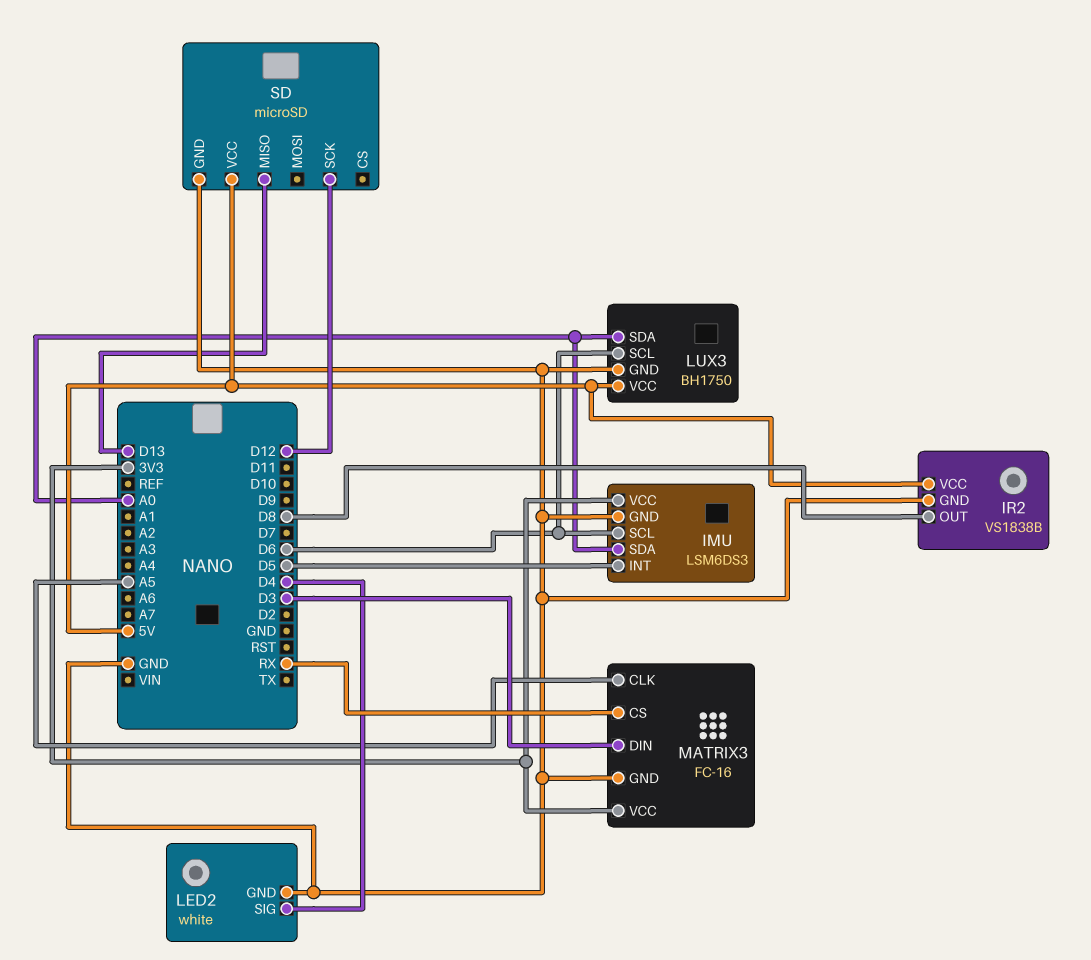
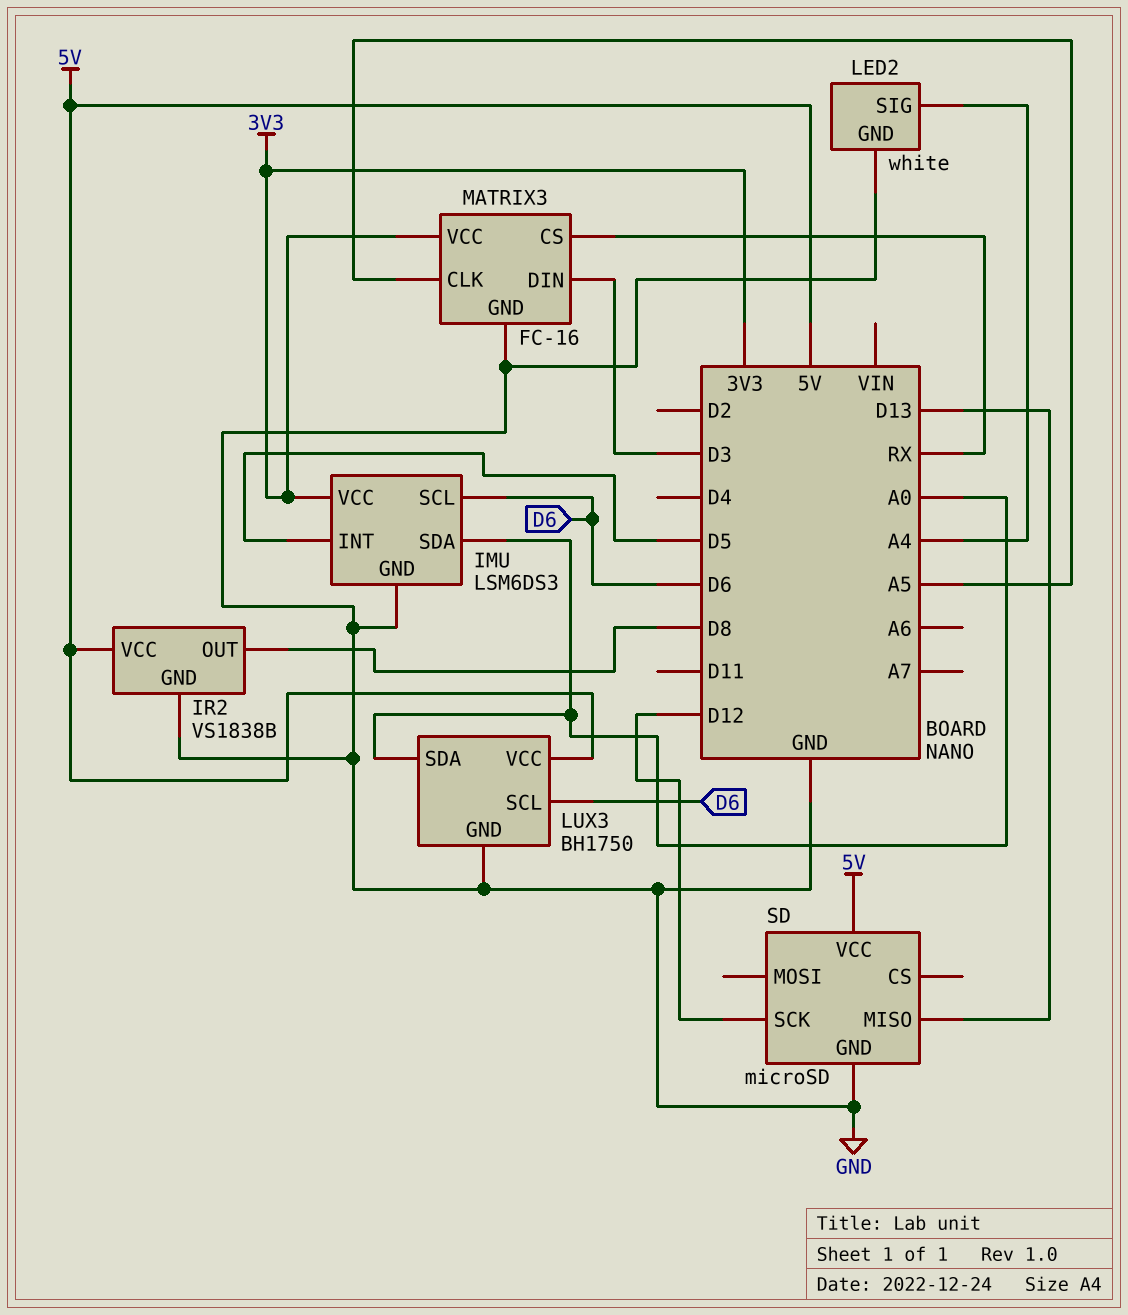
LED2 pin SIG: D4 -> A4

